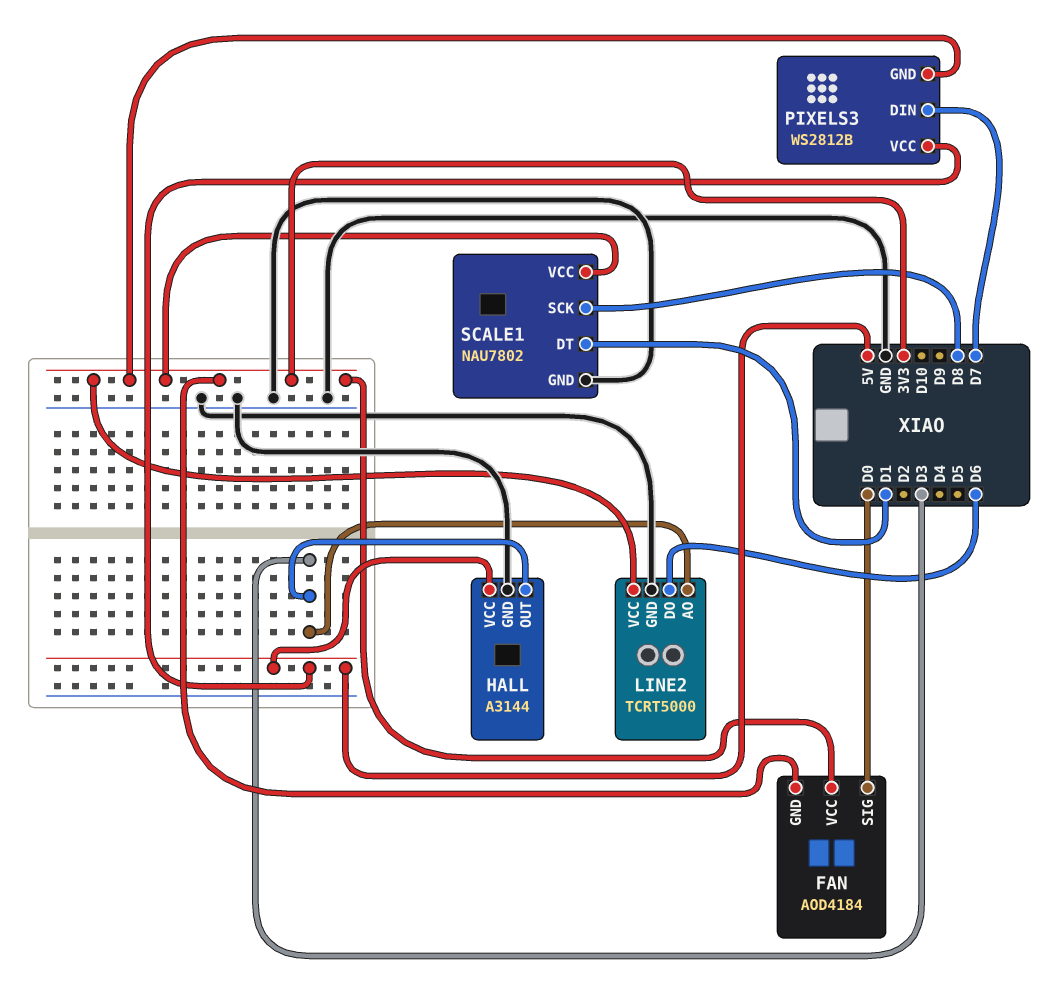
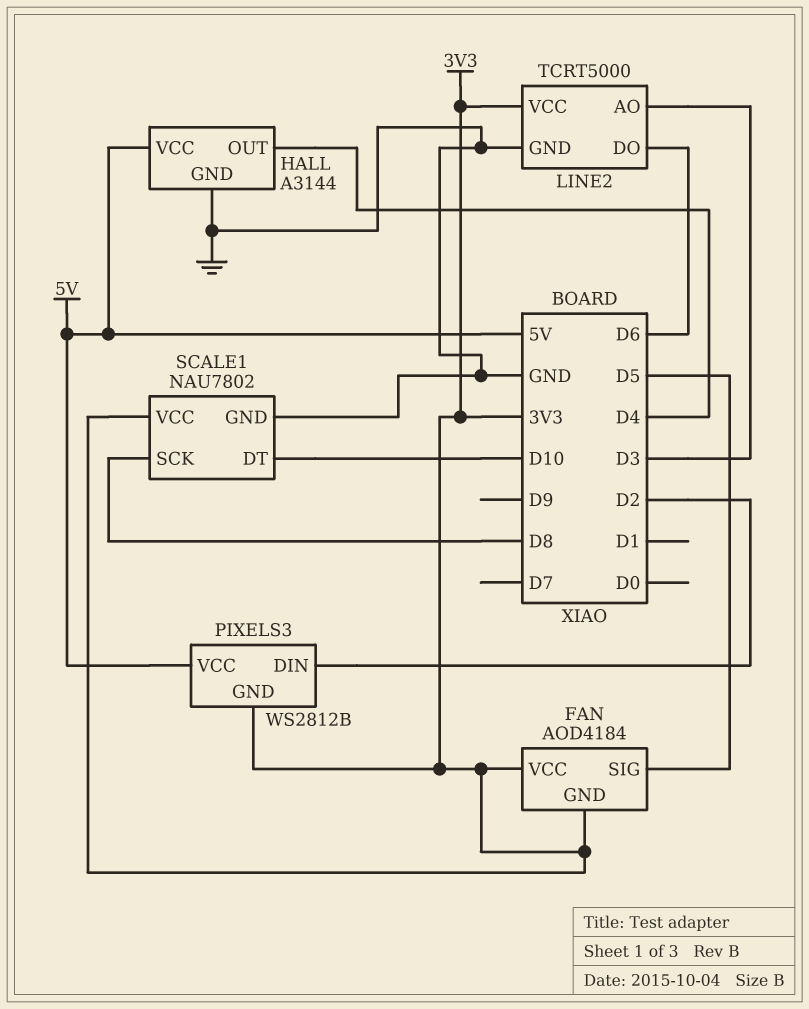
FAN pin SIG: D0 -> D5
HALL pin OUT: D3 -> D4
PIXELS3 pin DIN: D7 -> D2
SCALE1 pin DT: D1 -> D10

